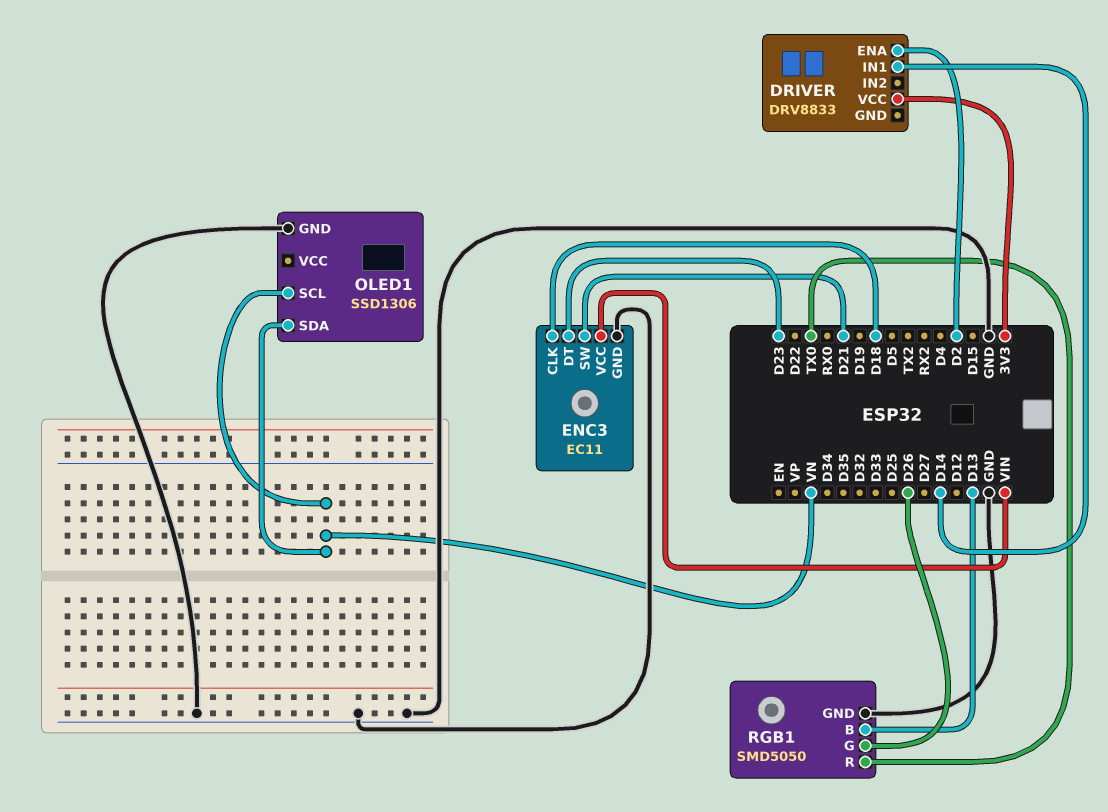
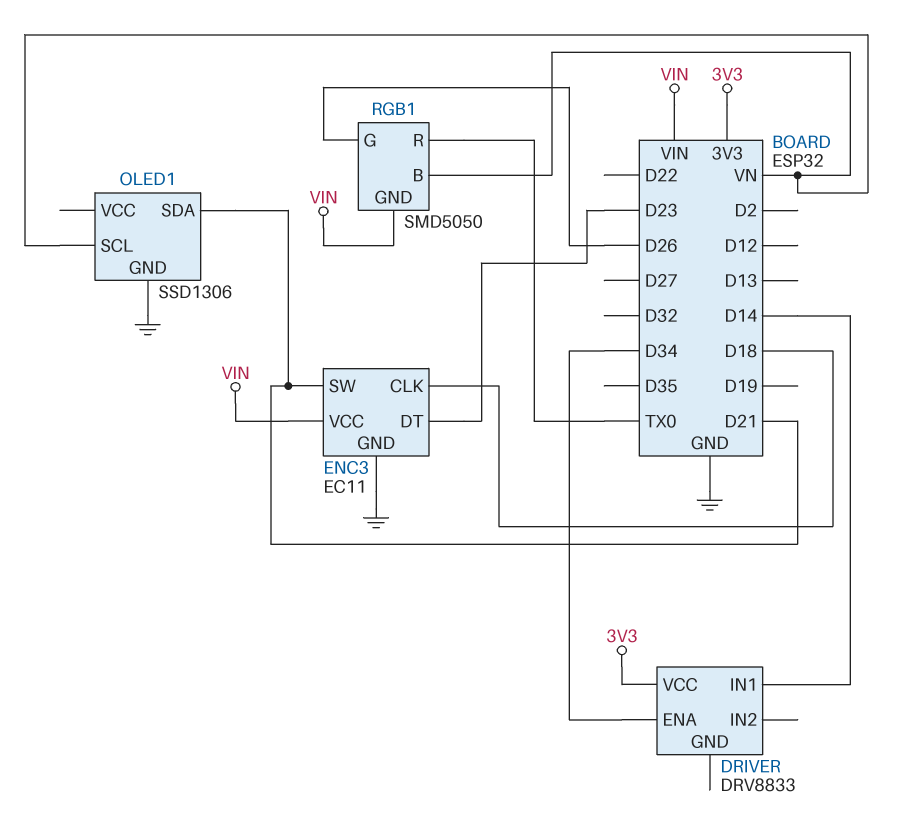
DRIVER pin ENA: D2 -> D34
OLED1 pin SDA: VN -> D21
RGB1 pin B: D13 -> VN
RGB1 pin GND: GND -> VIN

